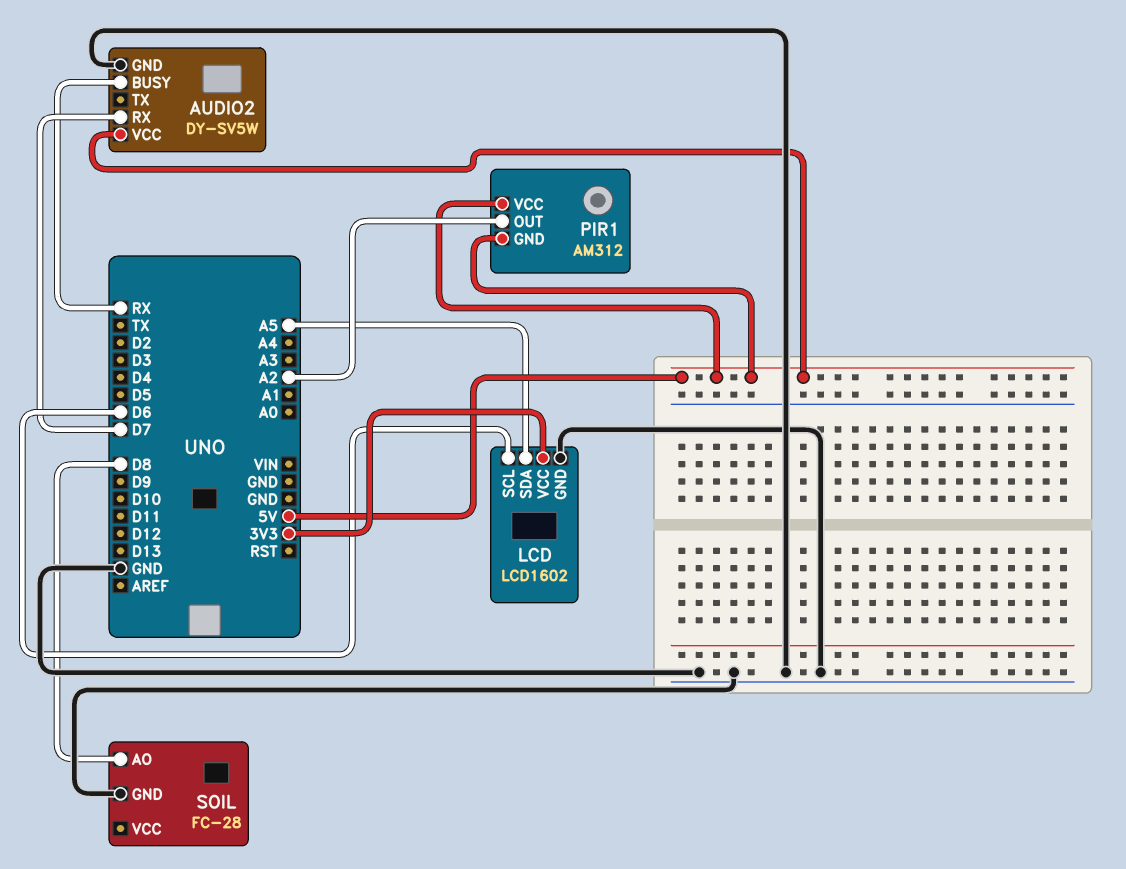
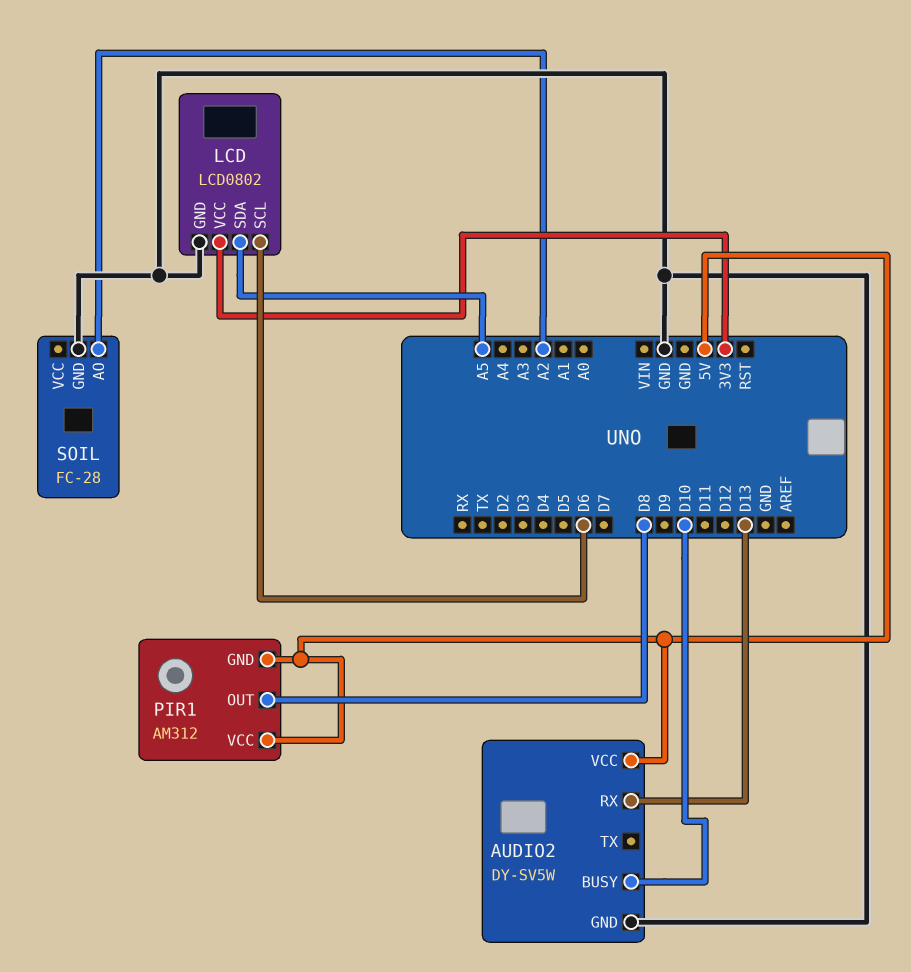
AUDIO2 pin BUSY: RX -> D10
AUDIO2 pin RX: D7 -> D13
LCD: LCD1602 -> LCD0802
PIR1 pin OUT: A2 -> D8
SOIL pin AO: D8 -> A2

